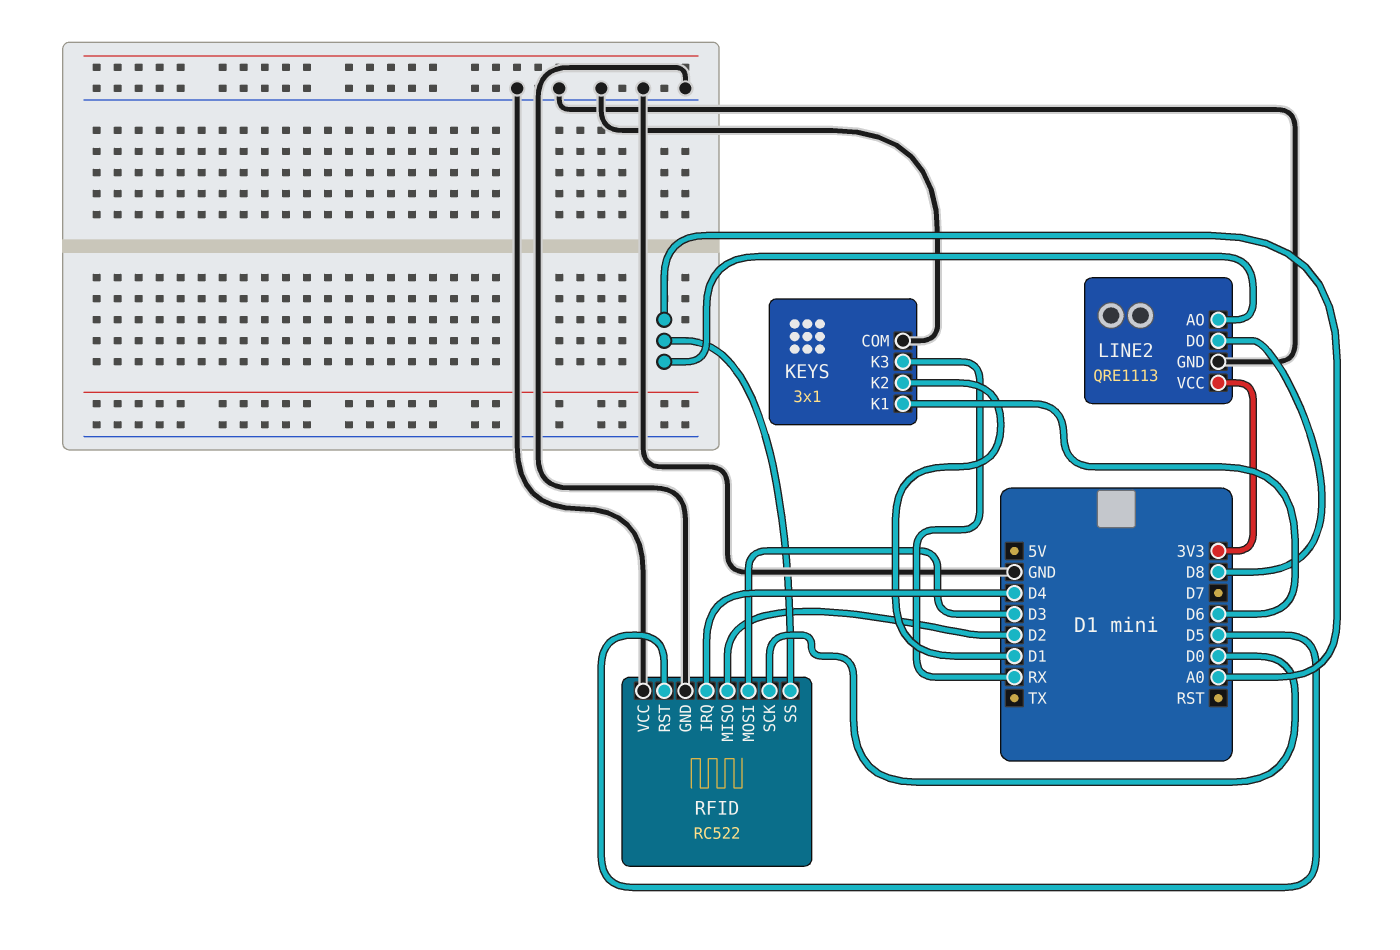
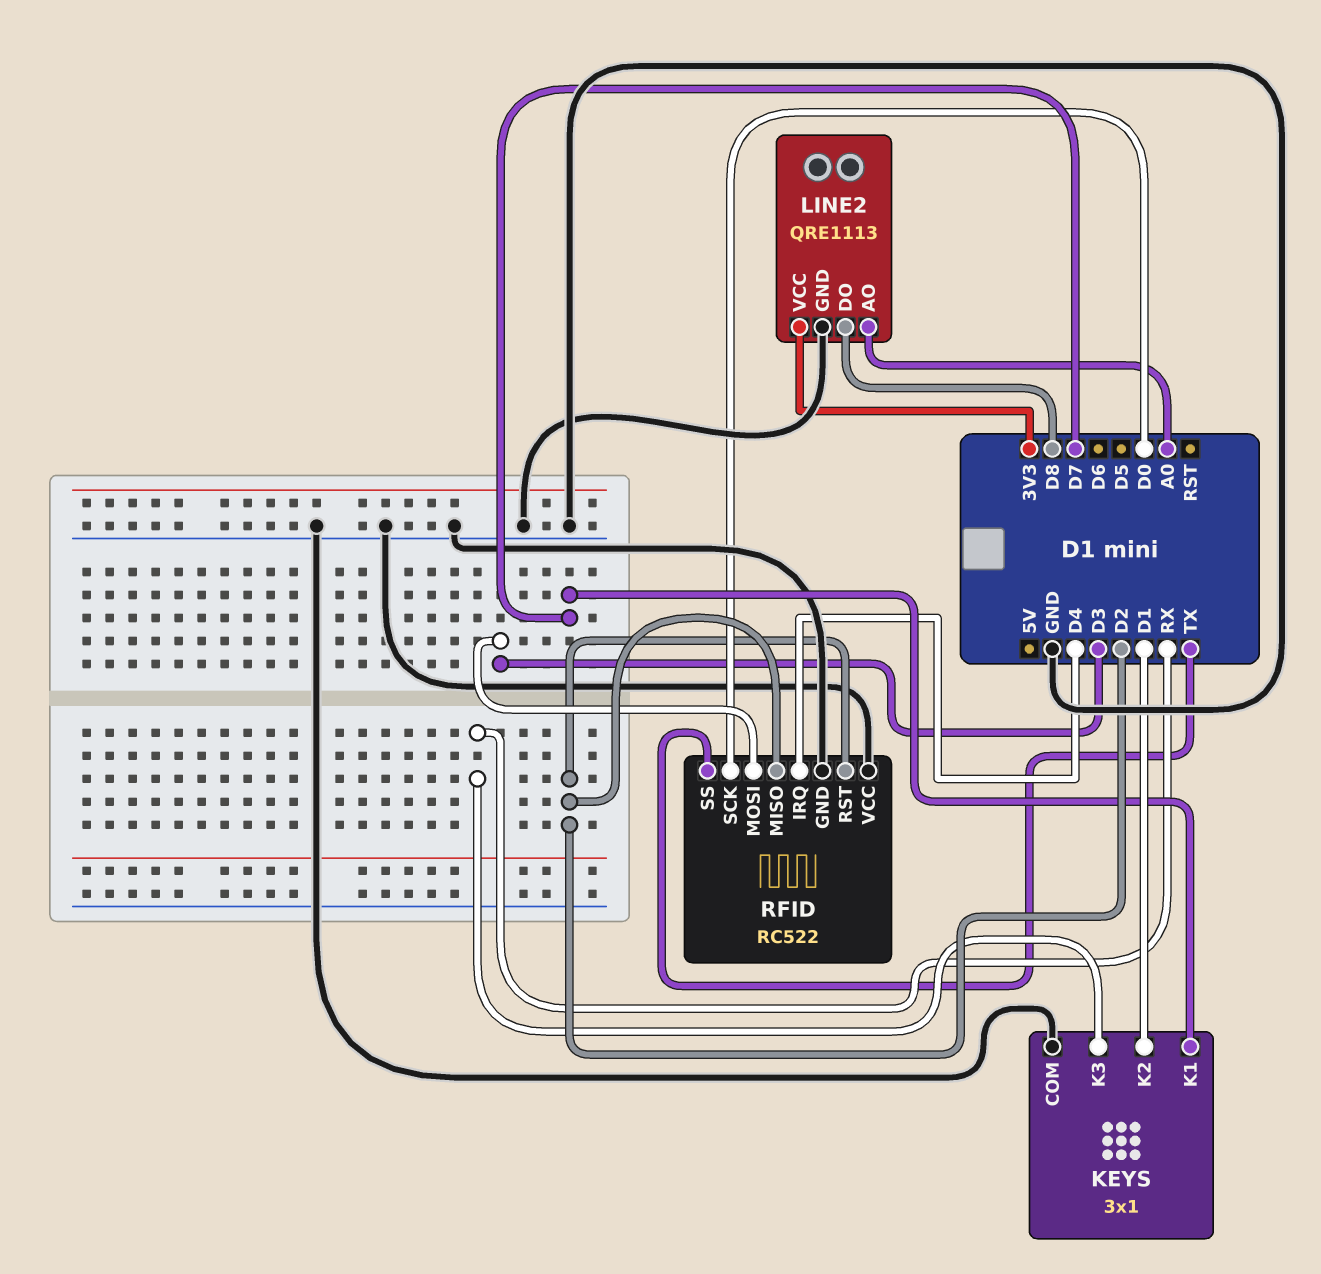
KEYS pin K1: D6 -> D7
RFID pin RST: D5 -> D2
RFID pin SS: A0 -> TX

